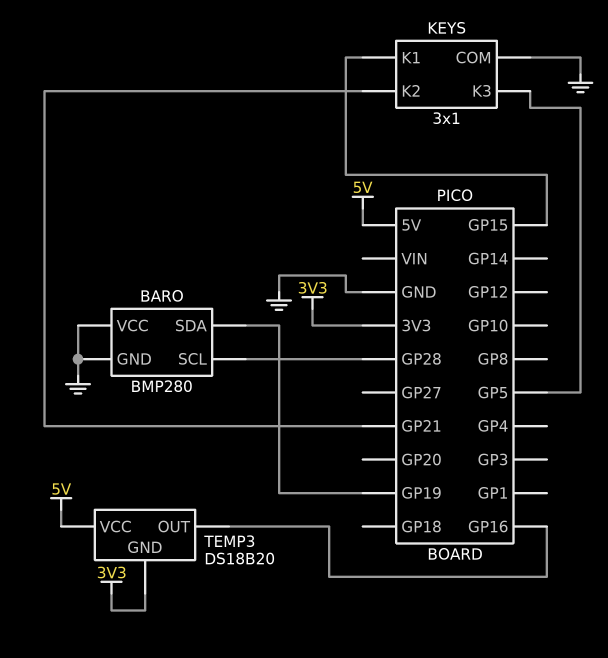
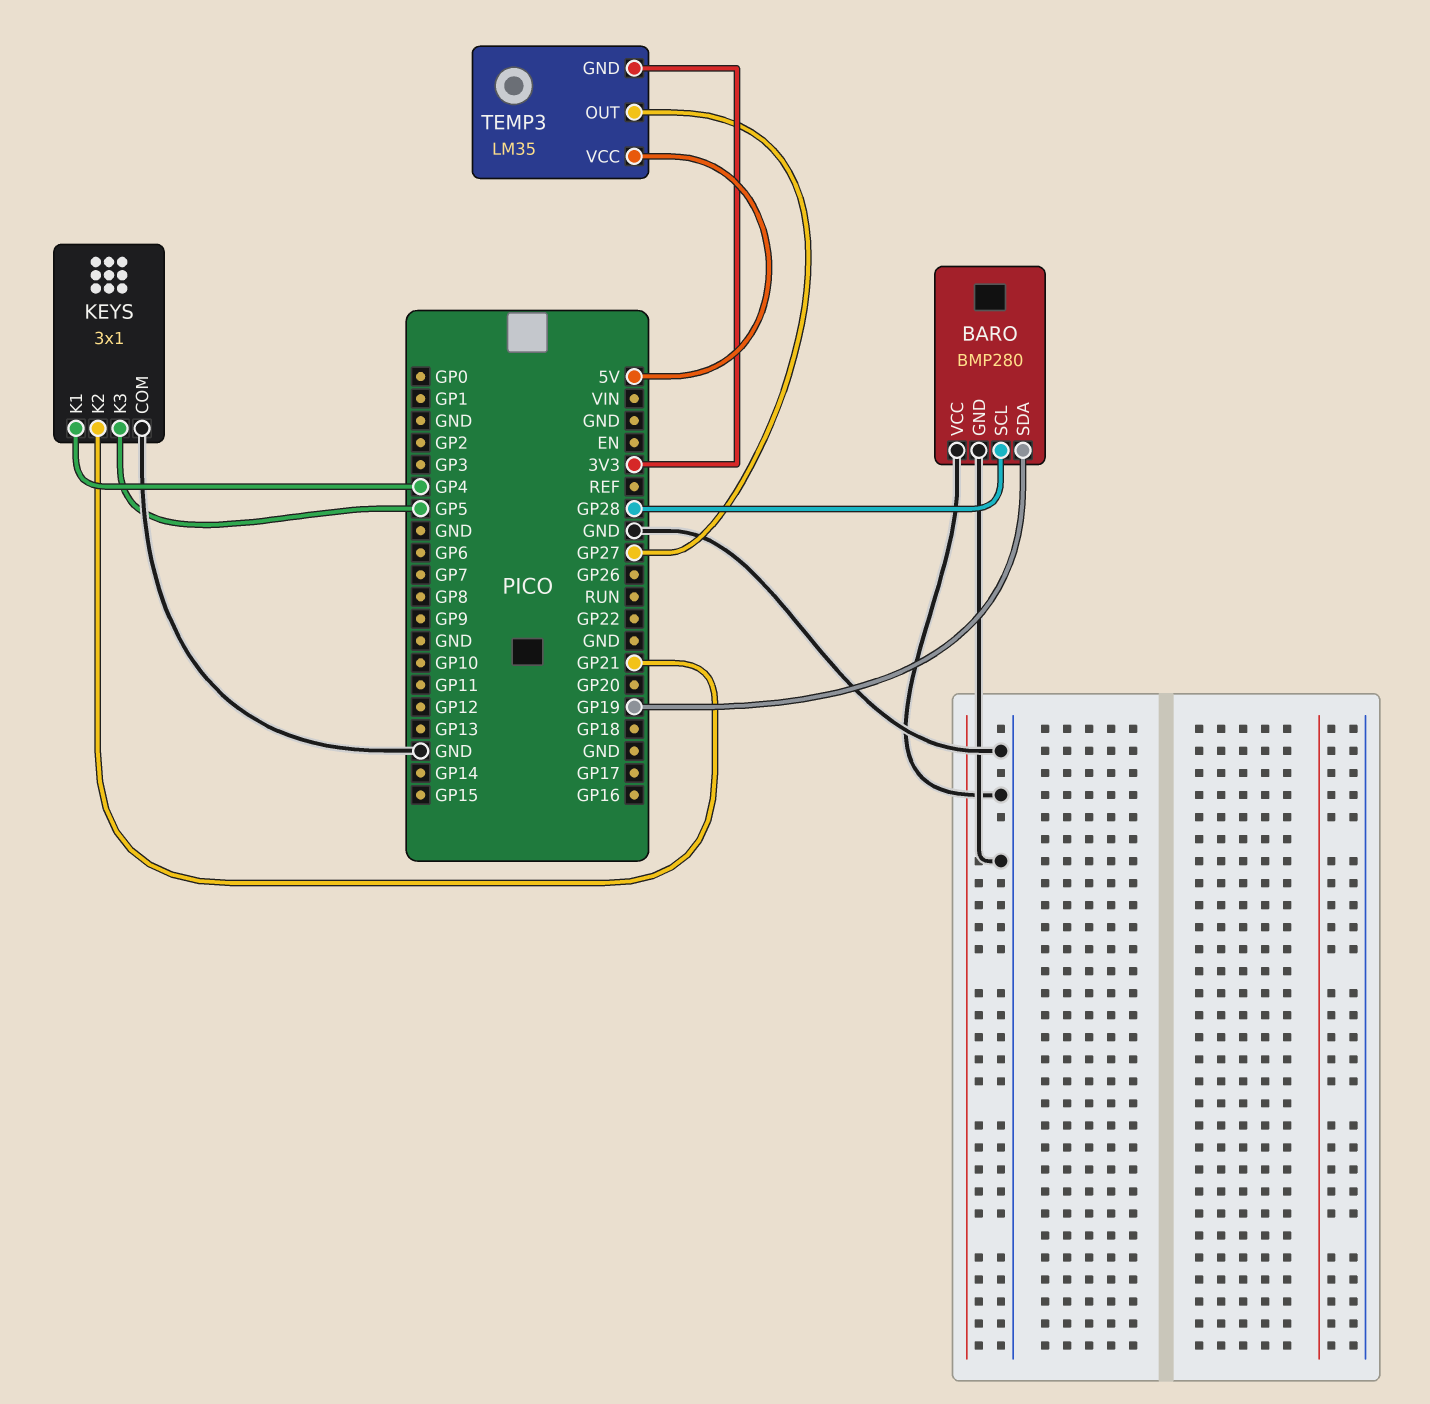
KEYS pin K1: GP15 -> GP4
TEMP3: DS18B20 -> LM35
TEMP3 pin OUT: GP16 -> GP27

